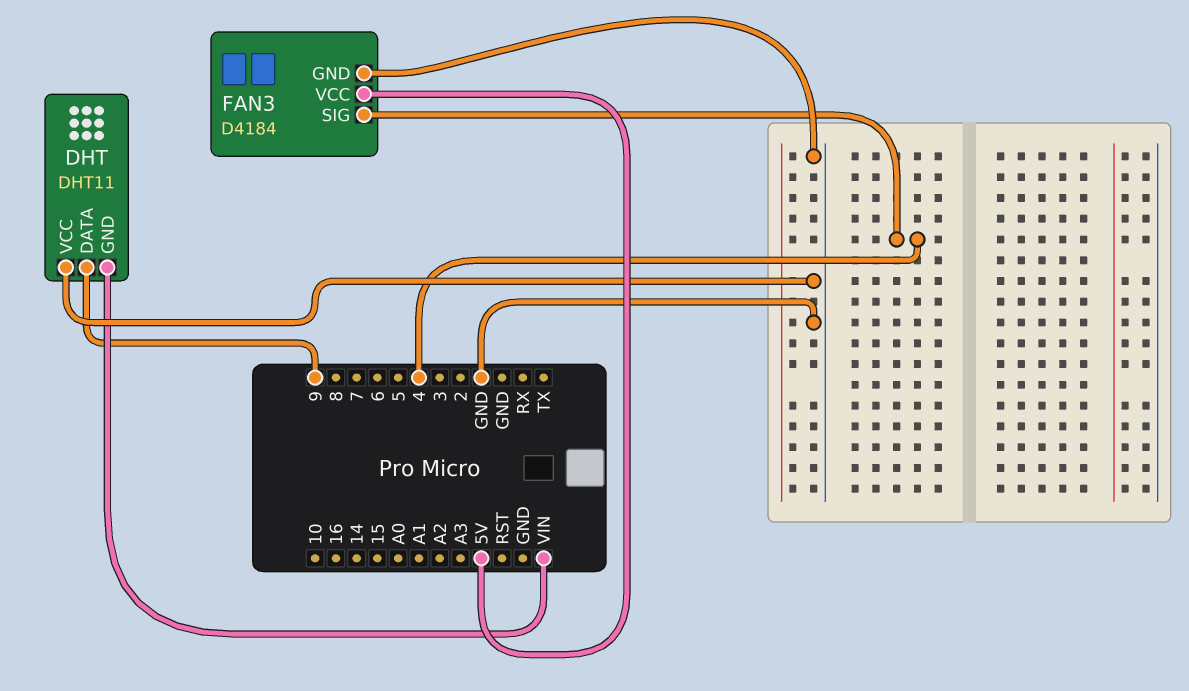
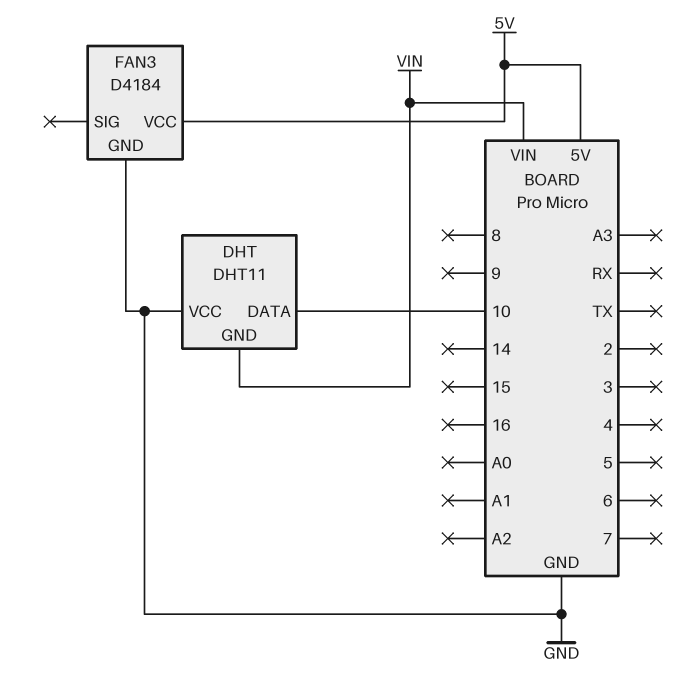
DHT pin DATA: 9 -> 10
FAN3 pin SIG: 4 -> none

